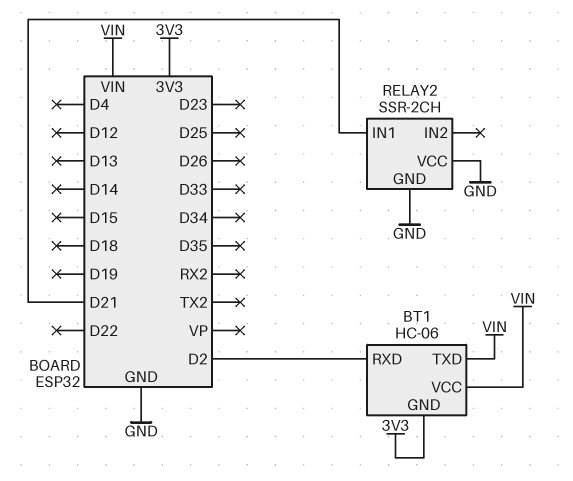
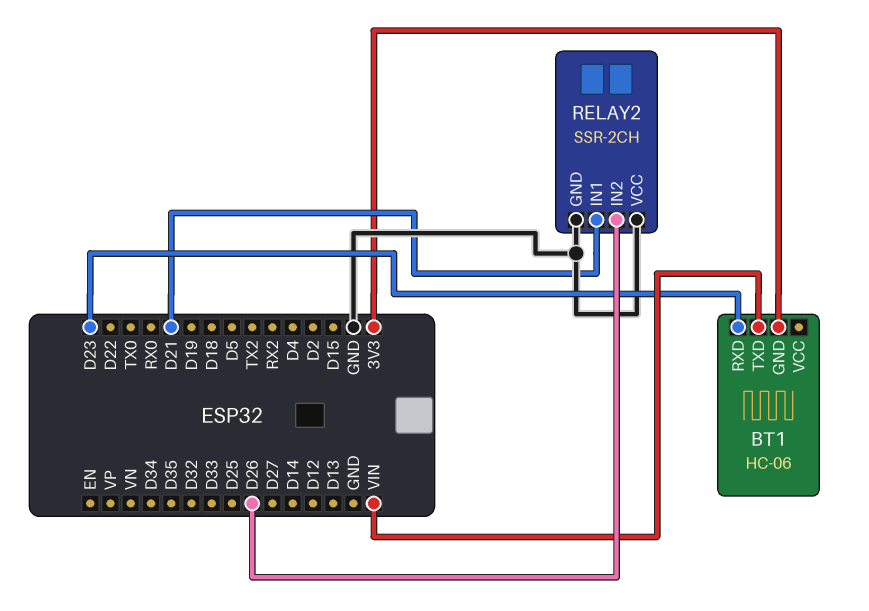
BT1 pin RXD: D2 -> D23
BT1 pin VCC: VIN -> none
RELAY2 pin IN2: none -> D26

